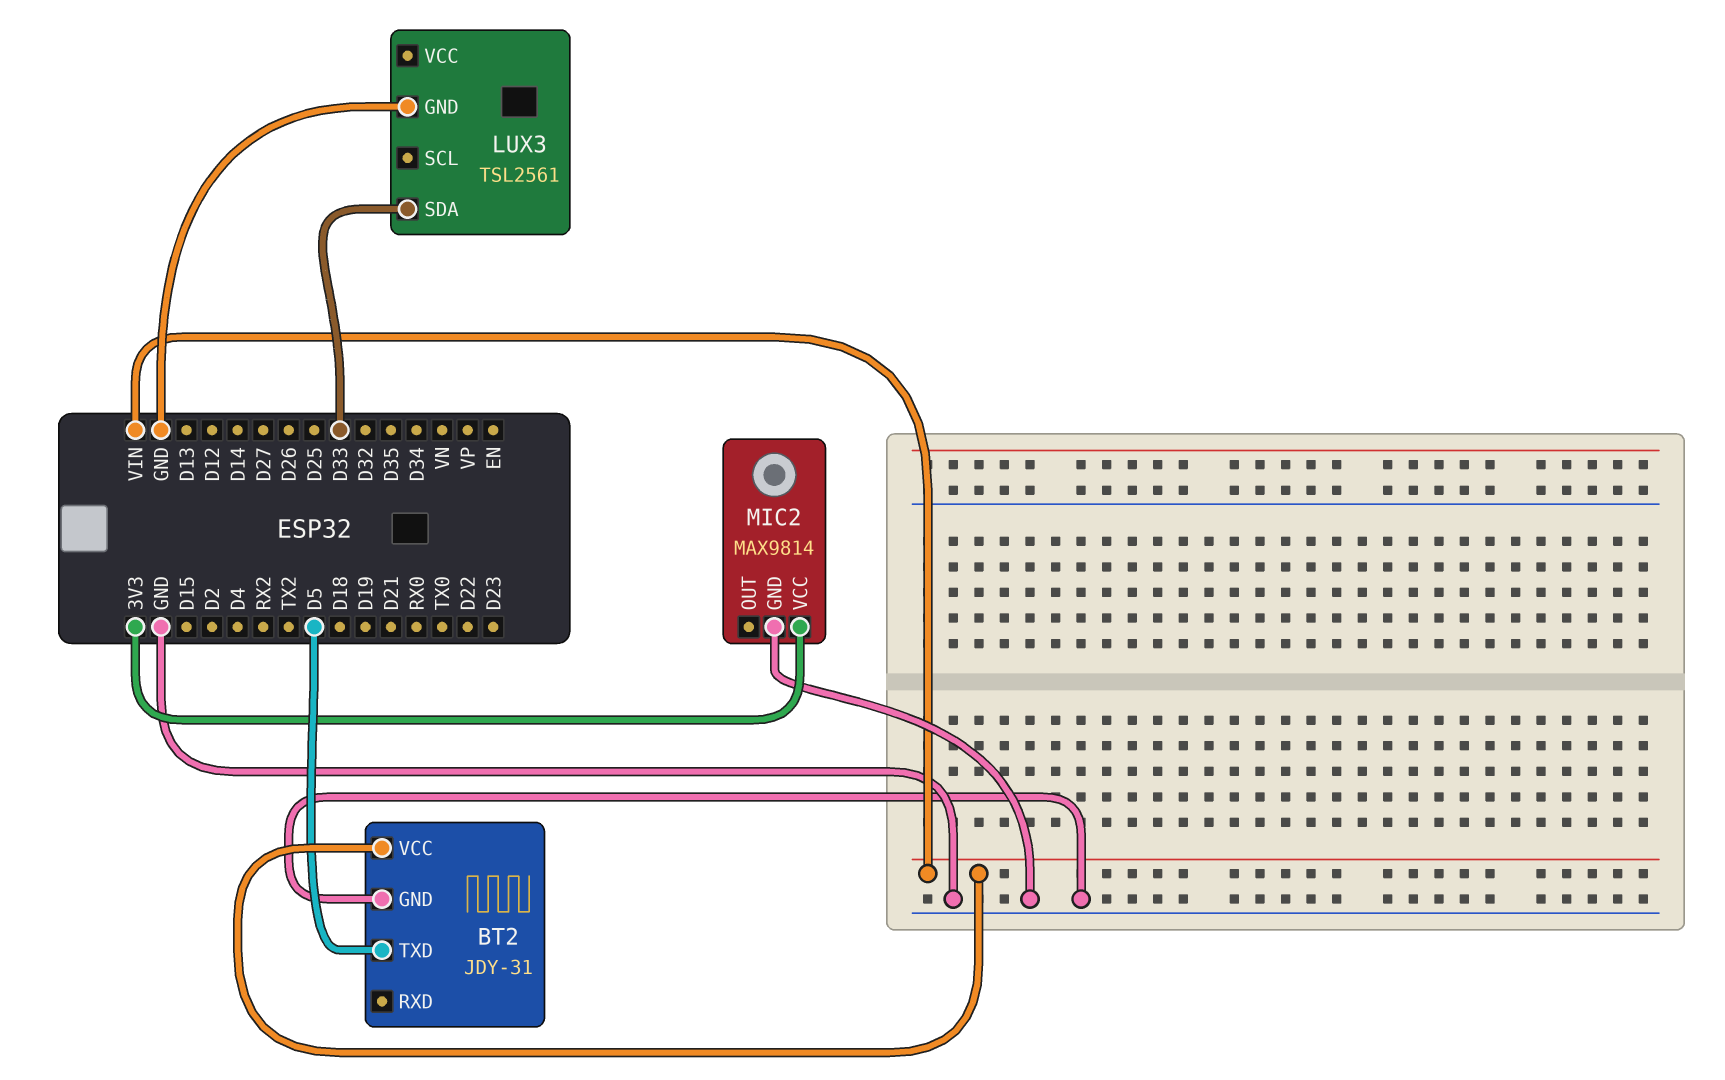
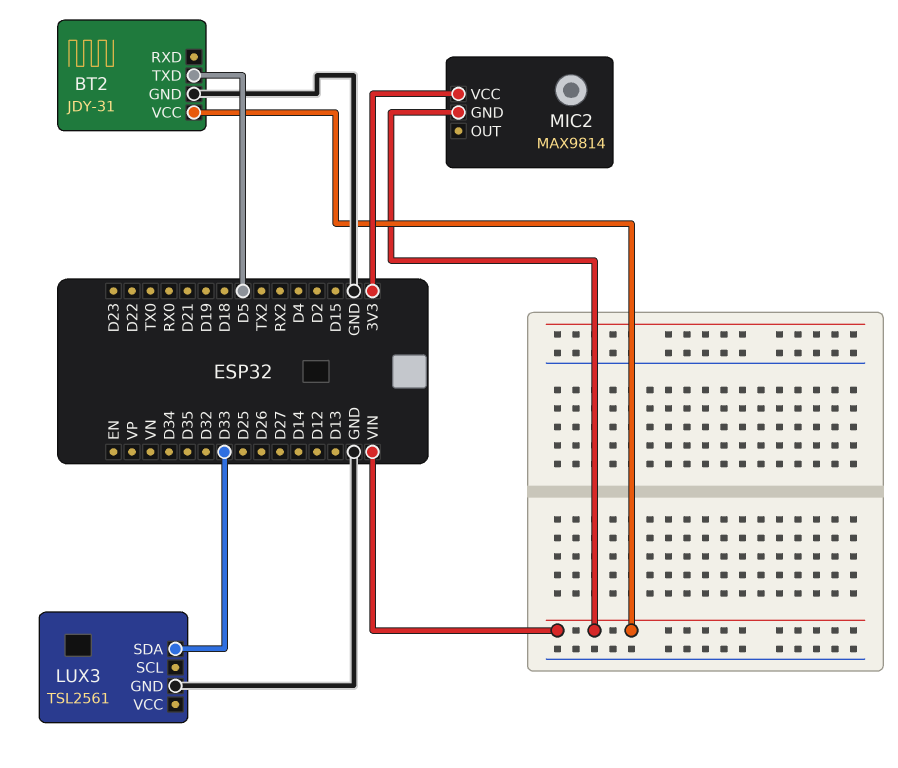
MIC2 pin GND: GND -> VIN

